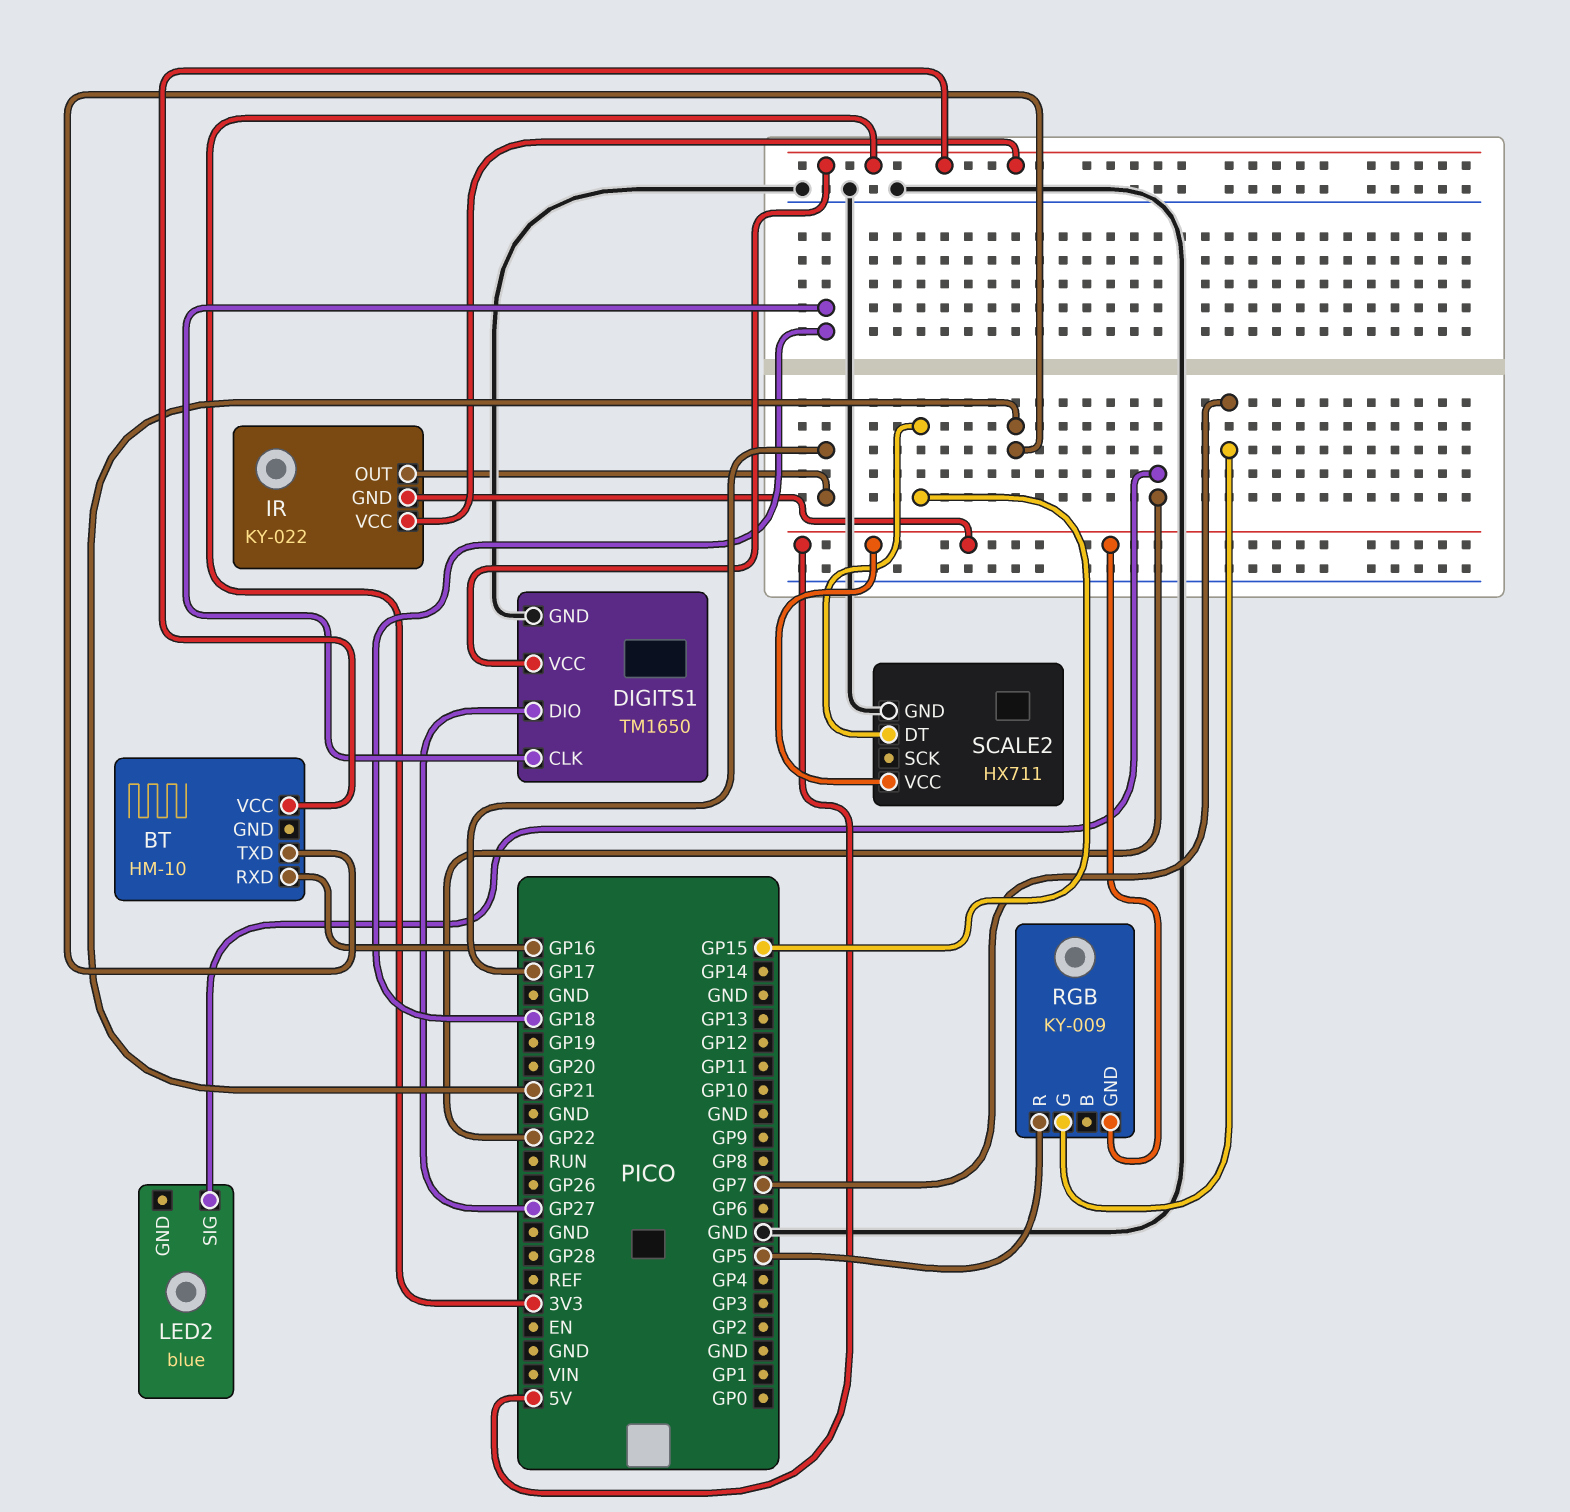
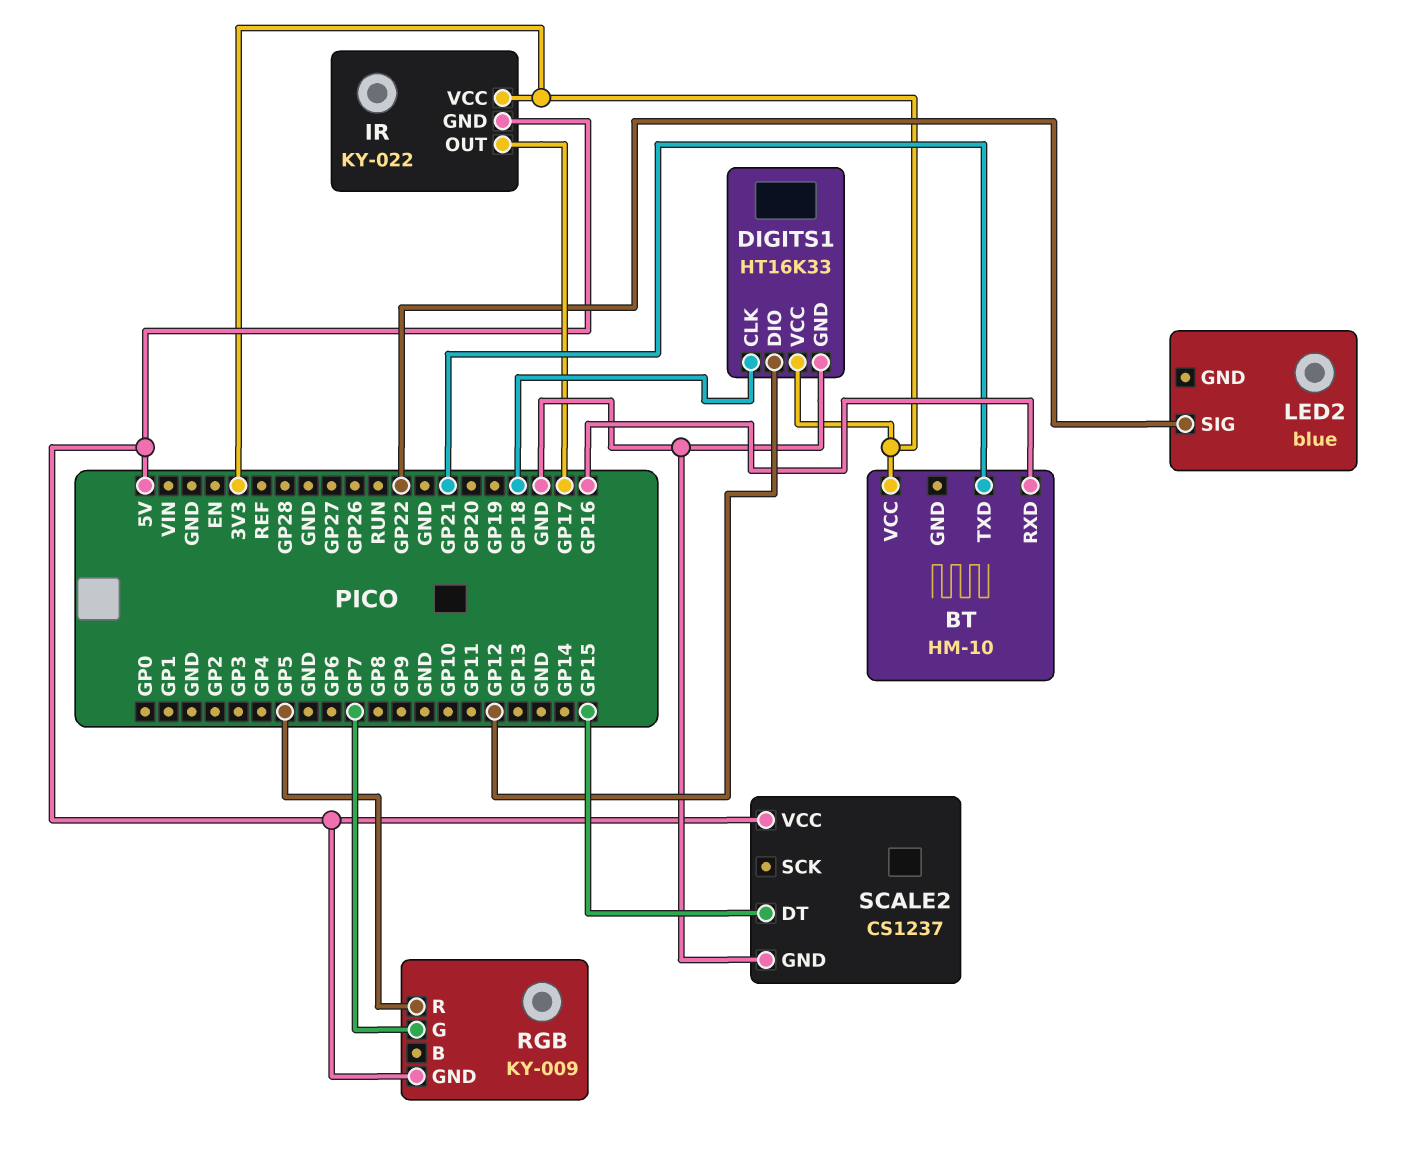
DIGITS1: TM1650 -> HT16K33
DIGITS1 pin DIO: GP27 -> GP12
SCALE2: HX711 -> CS1237

